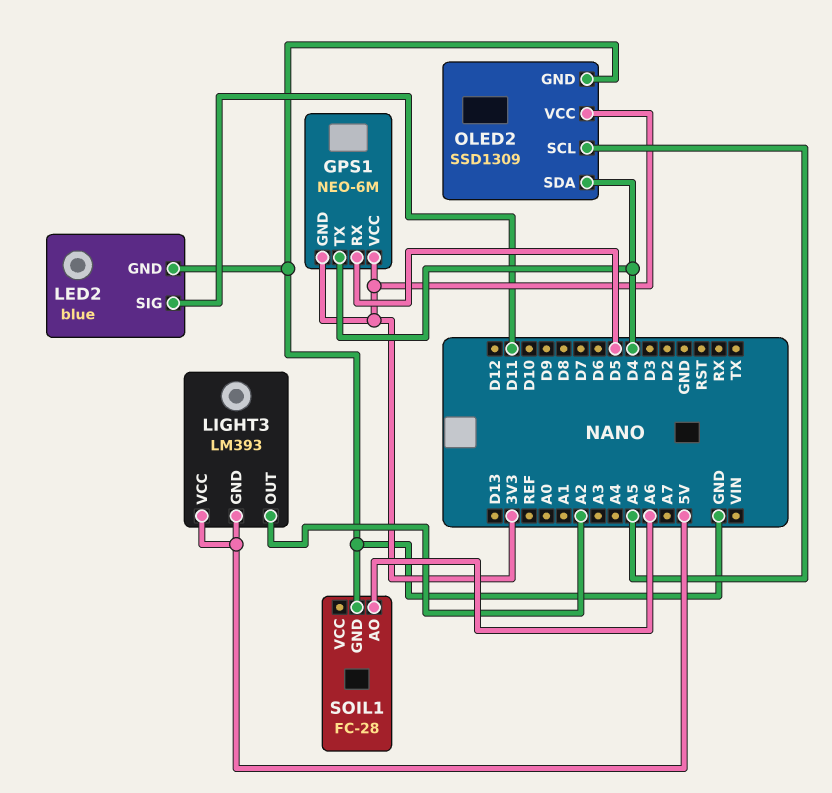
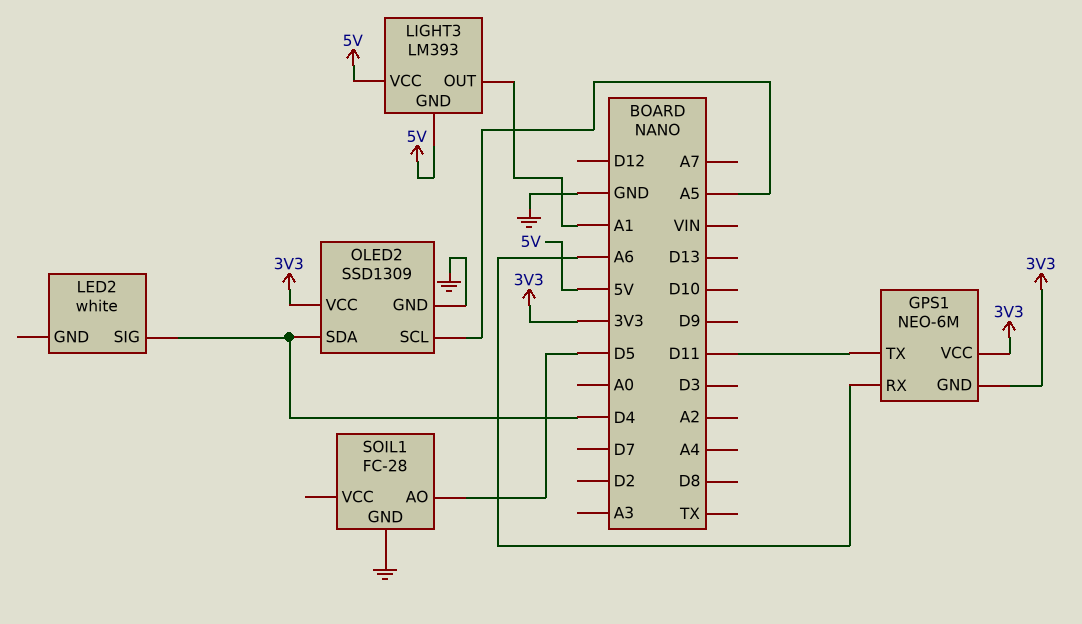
GPS1 pin RX: D5 -> A6
GPS1 pin TX: D4 -> D11
LED2: blue -> white
LED2 pin GND: GND -> none
LED2 pin SIG: D11 -> D4
LIGHT3 pin OUT: A2 -> A1
SOIL1 pin AO: A6 -> D5

